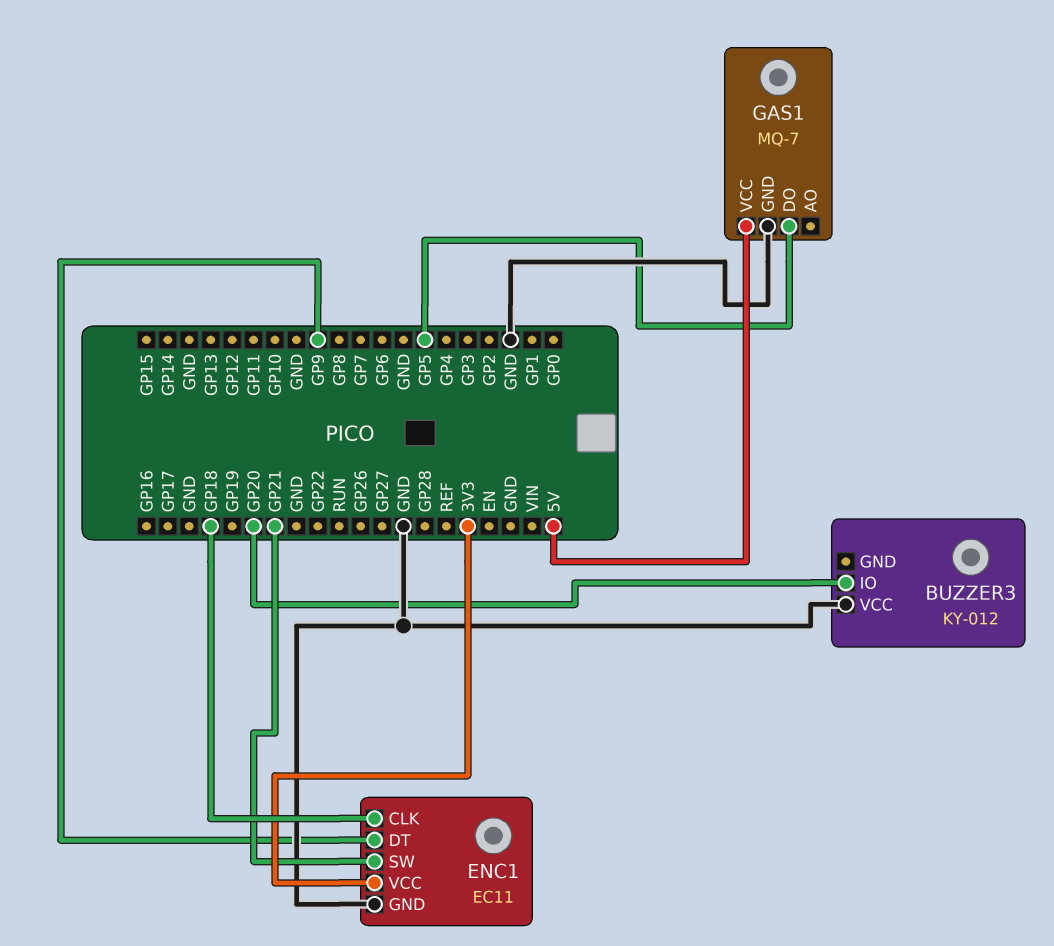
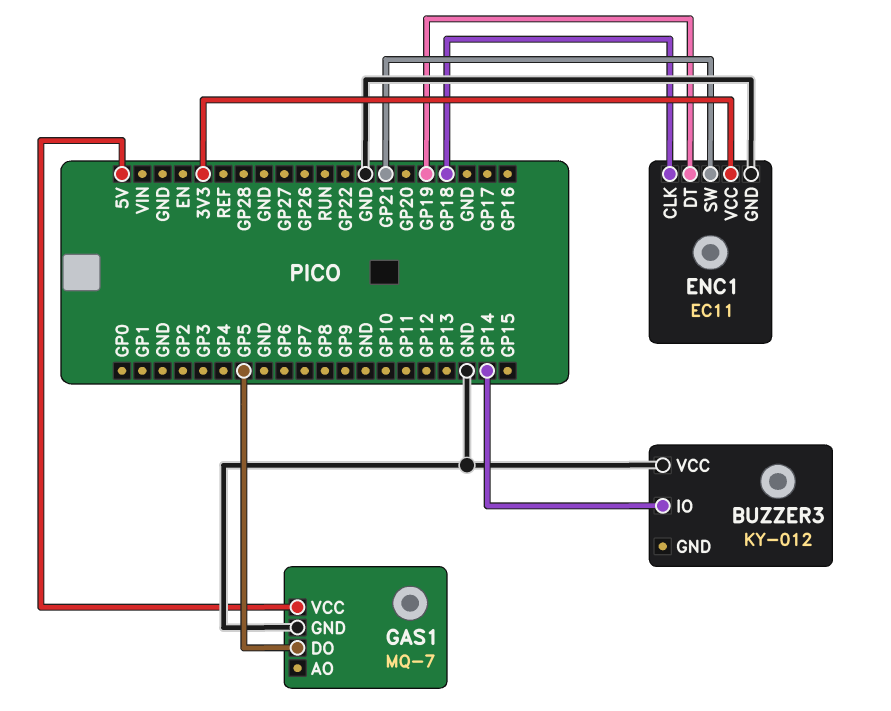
BUZZER3 pin IO: GP20 -> GP14
ENC1 pin DT: GP9 -> GP19

